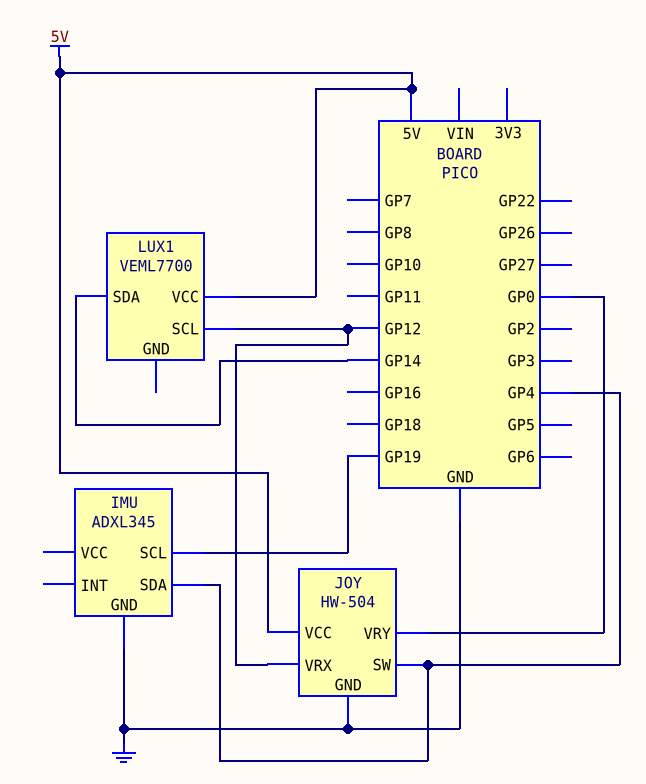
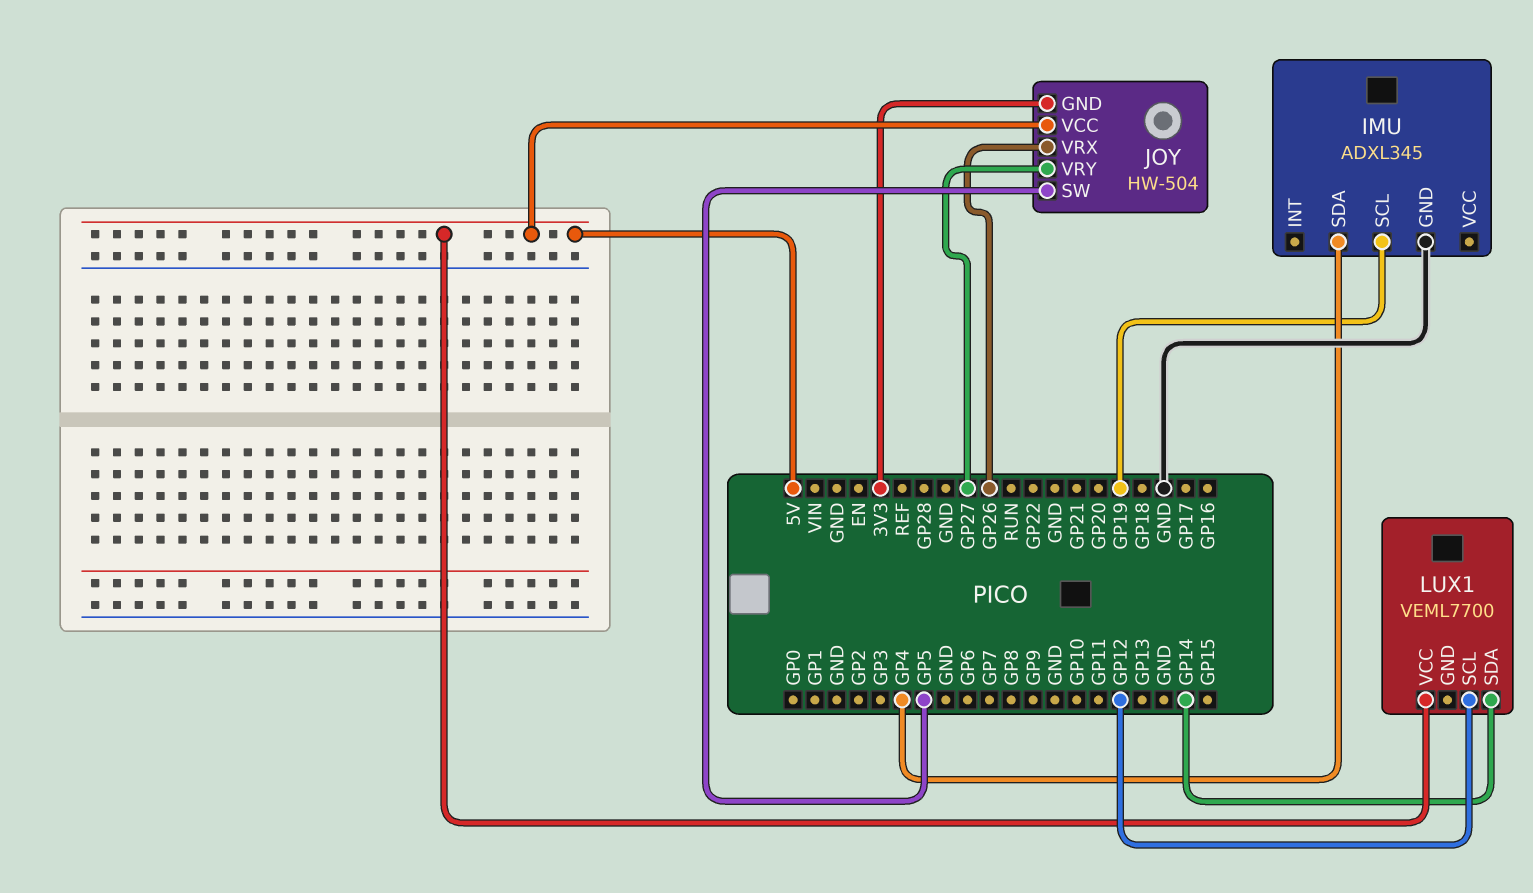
JOY pin GND: GND -> 3V3
JOY pin SW: GP4 -> GP5
JOY pin VRX: GP12 -> GP26
JOY pin VRY: GP0 -> GP27

